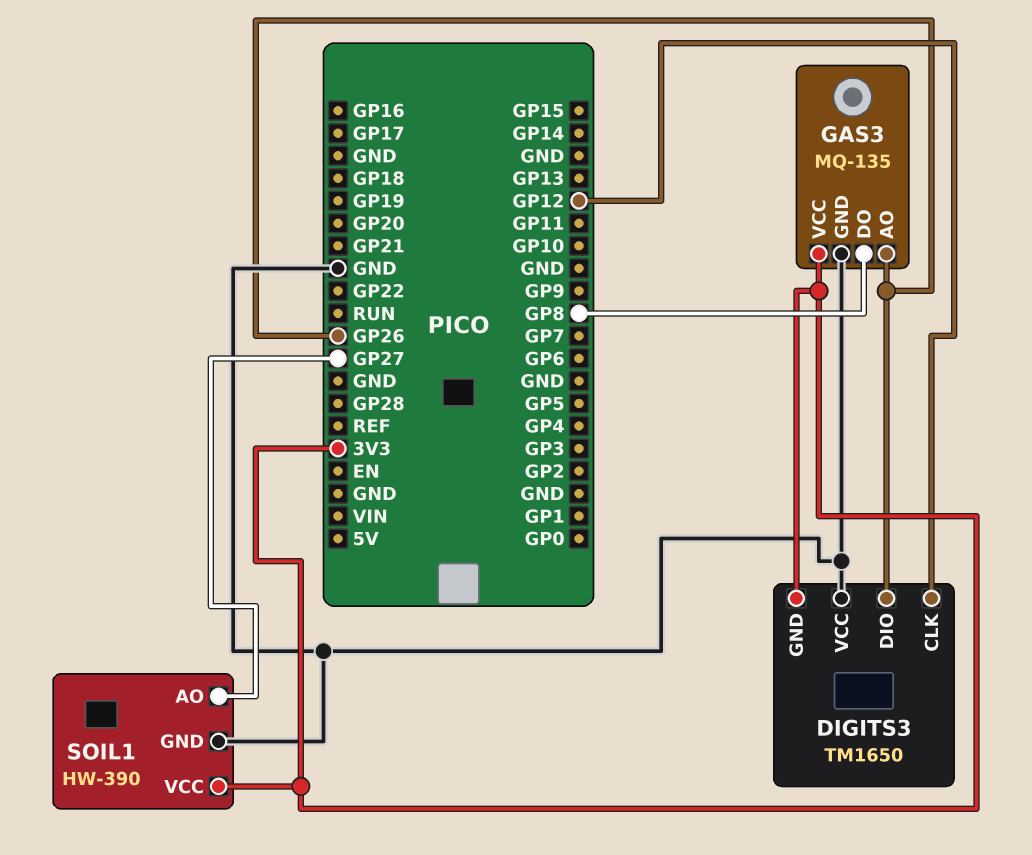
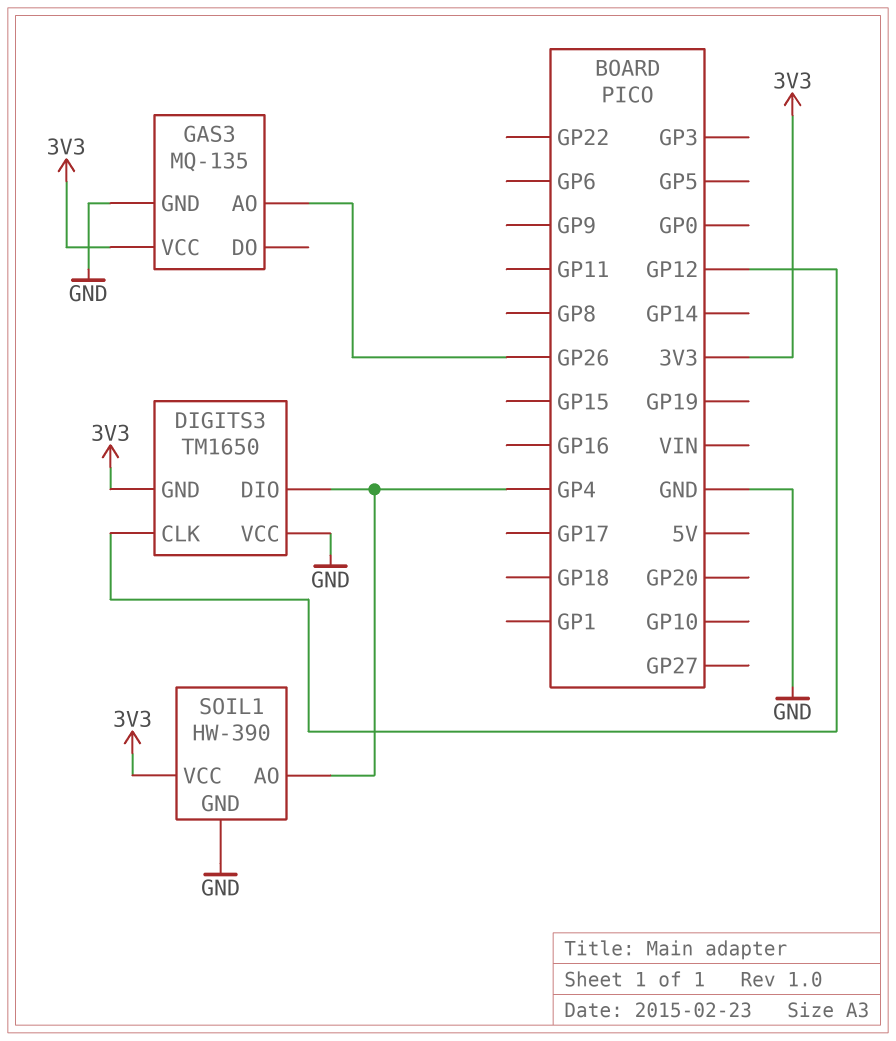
DIGITS3 pin DIO: GP26 -> GP4
GAS3 pin DO: GP8 -> none
SOIL1 pin AO: GP27 -> GP4

